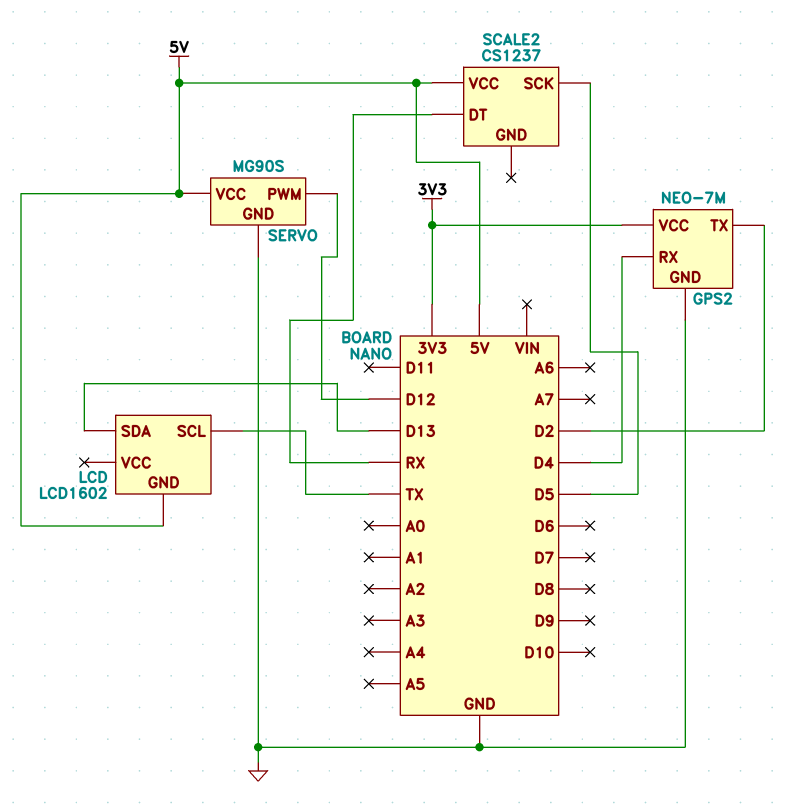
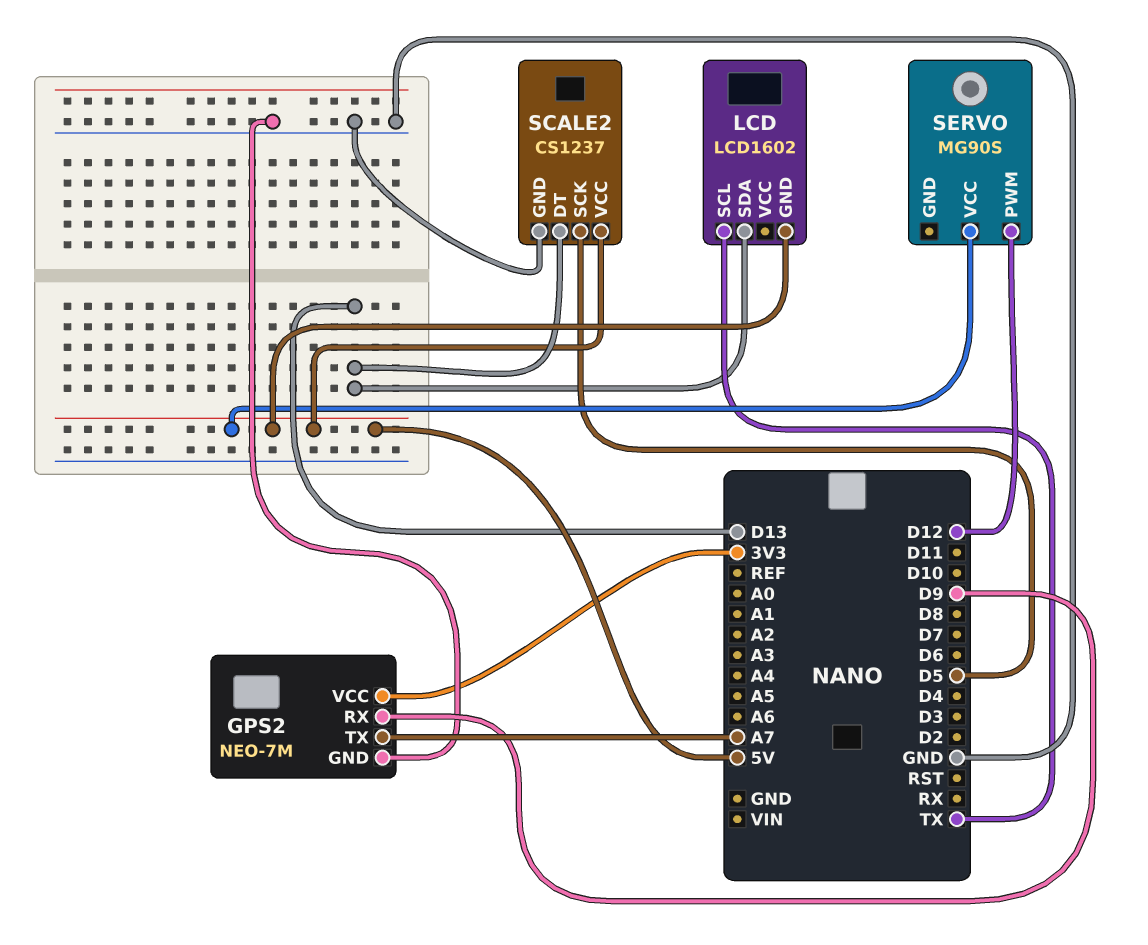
GPS2 pin RX: D4 -> D9
GPS2 pin TX: D2 -> A7
SCALE2 pin DT: RX -> D13
SCALE2 pin GND: none -> GND
SERVO pin GND: GND -> none

